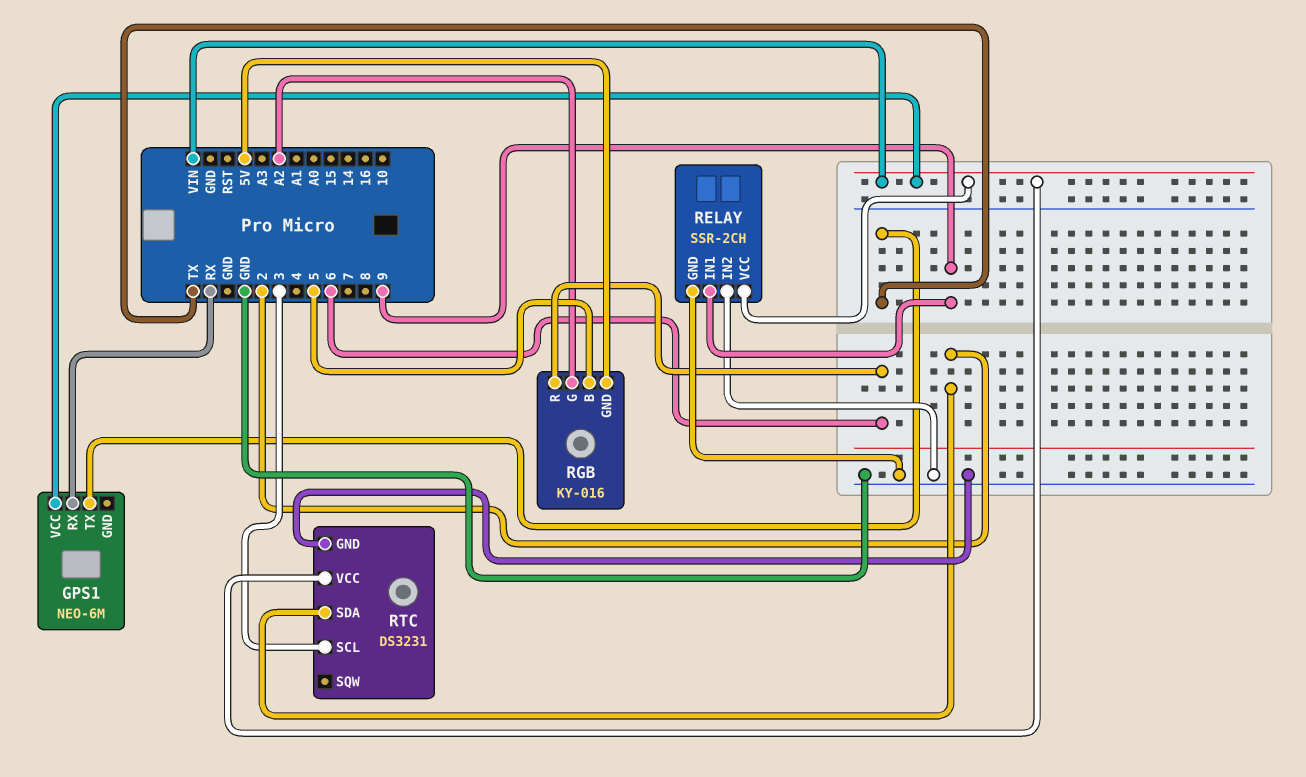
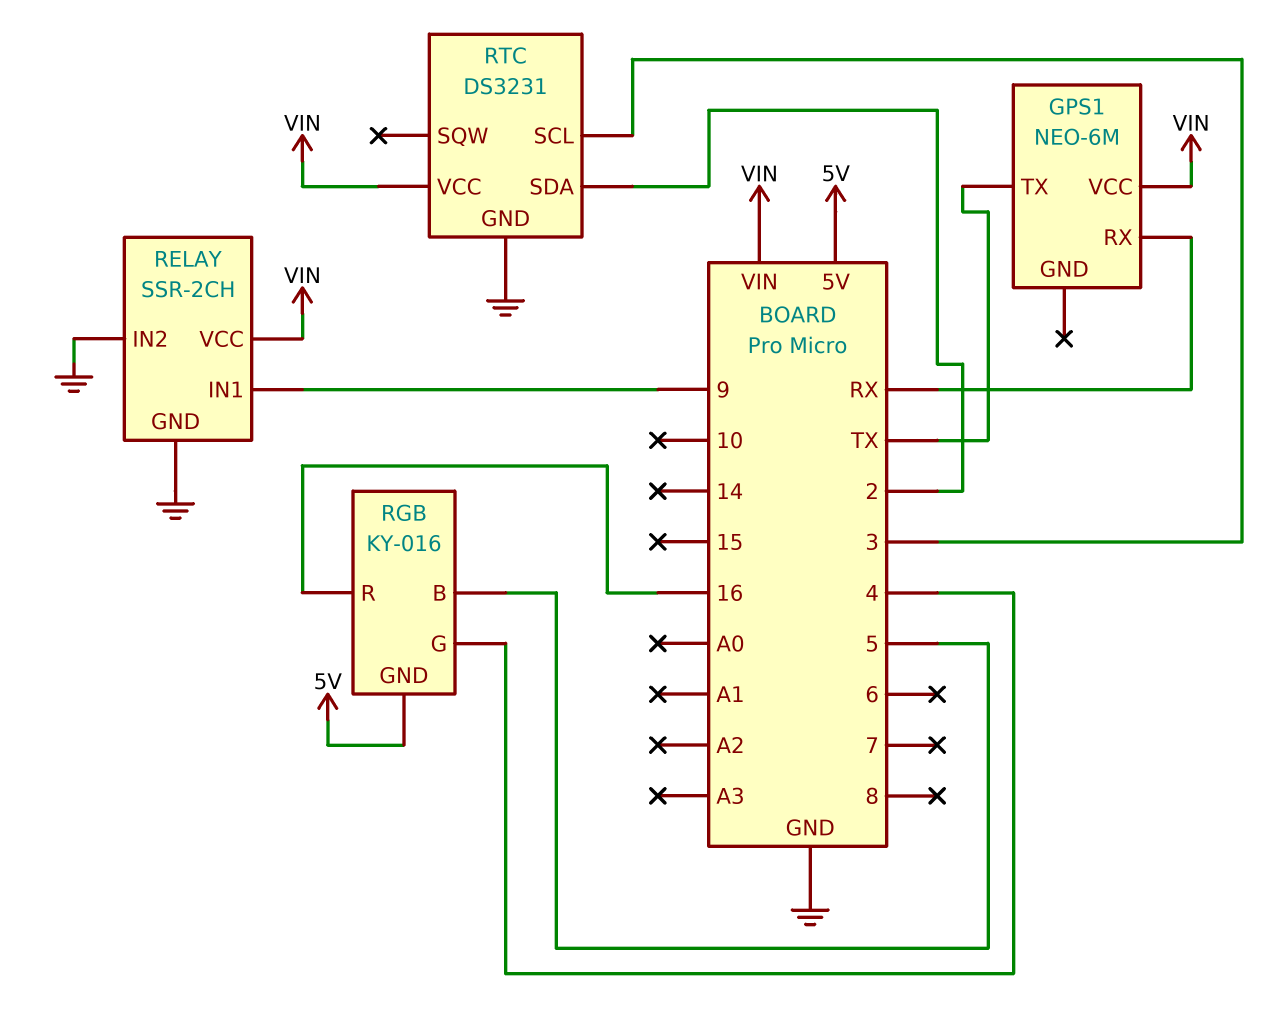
RGB pin G: A2 -> 4
RGB pin R: 6 -> 16

